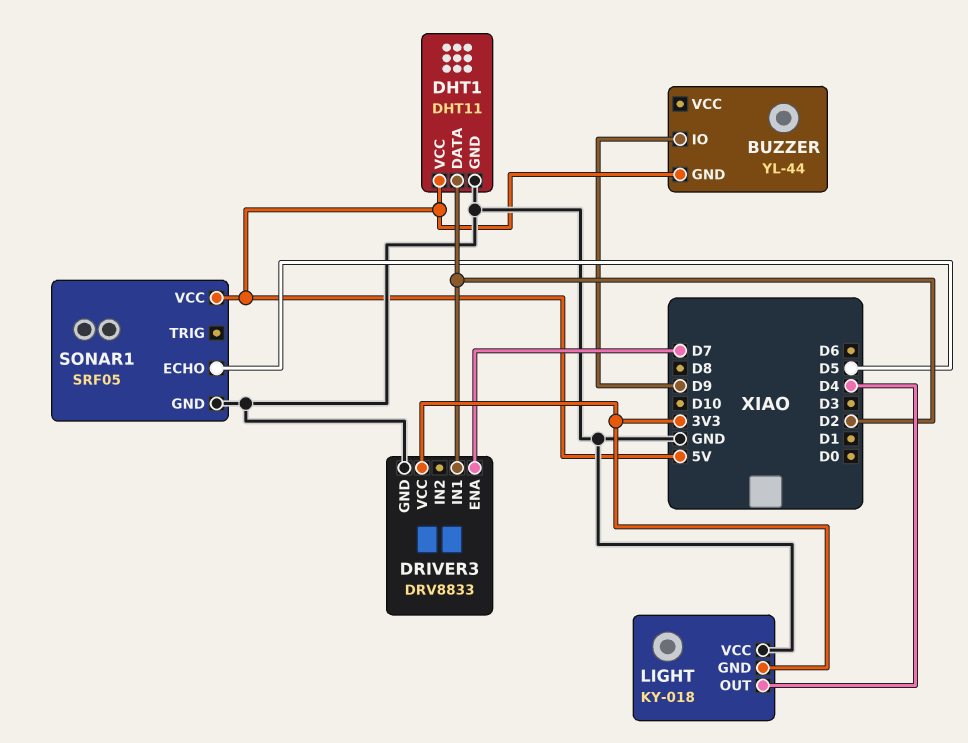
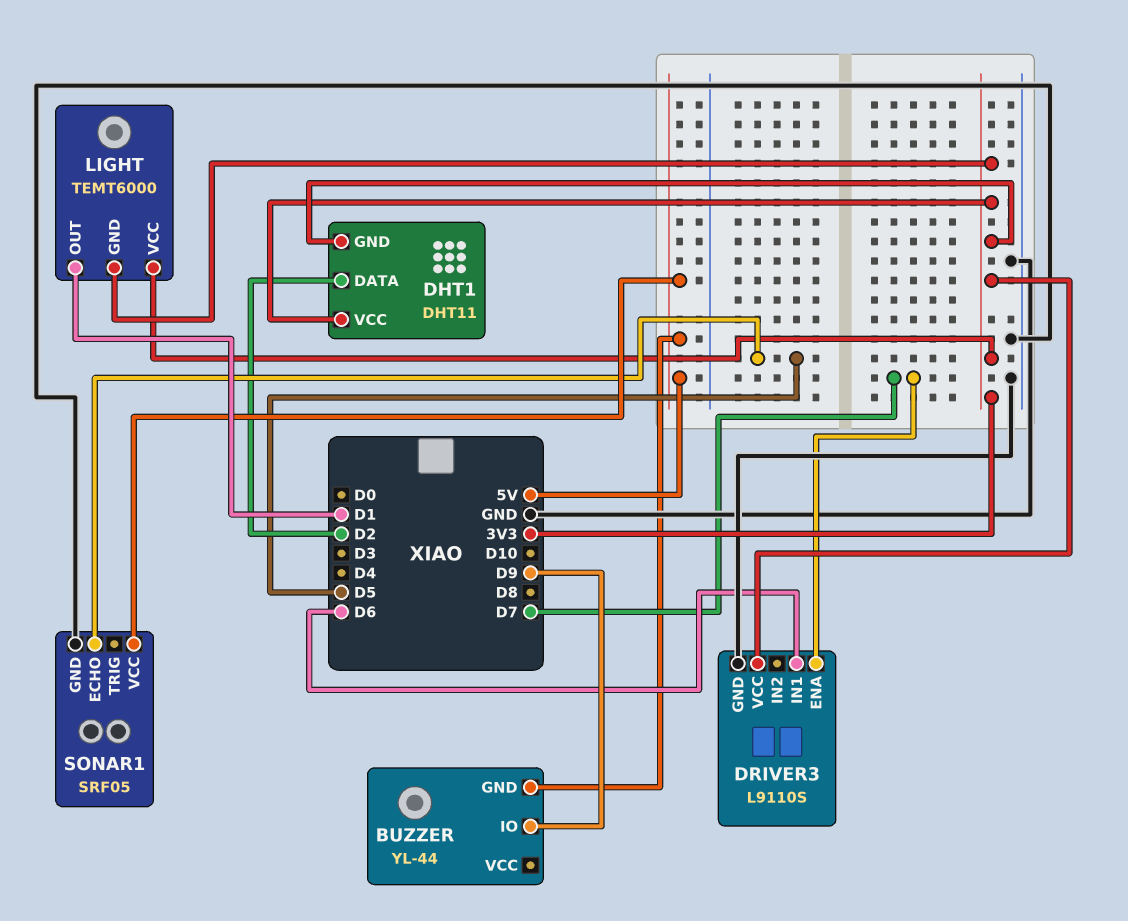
DHT1 pin GND: GND -> 3V3
DHT1 pin VCC: 5V -> 3V3
DRIVER3: DRV8833 -> L9110S
DRIVER3 pin IN1: D2 -> D6
LIGHT: KY-018 -> TEMT6000
LIGHT pin OUT: D4 -> D1
LIGHT pin VCC: GND -> 3V3

